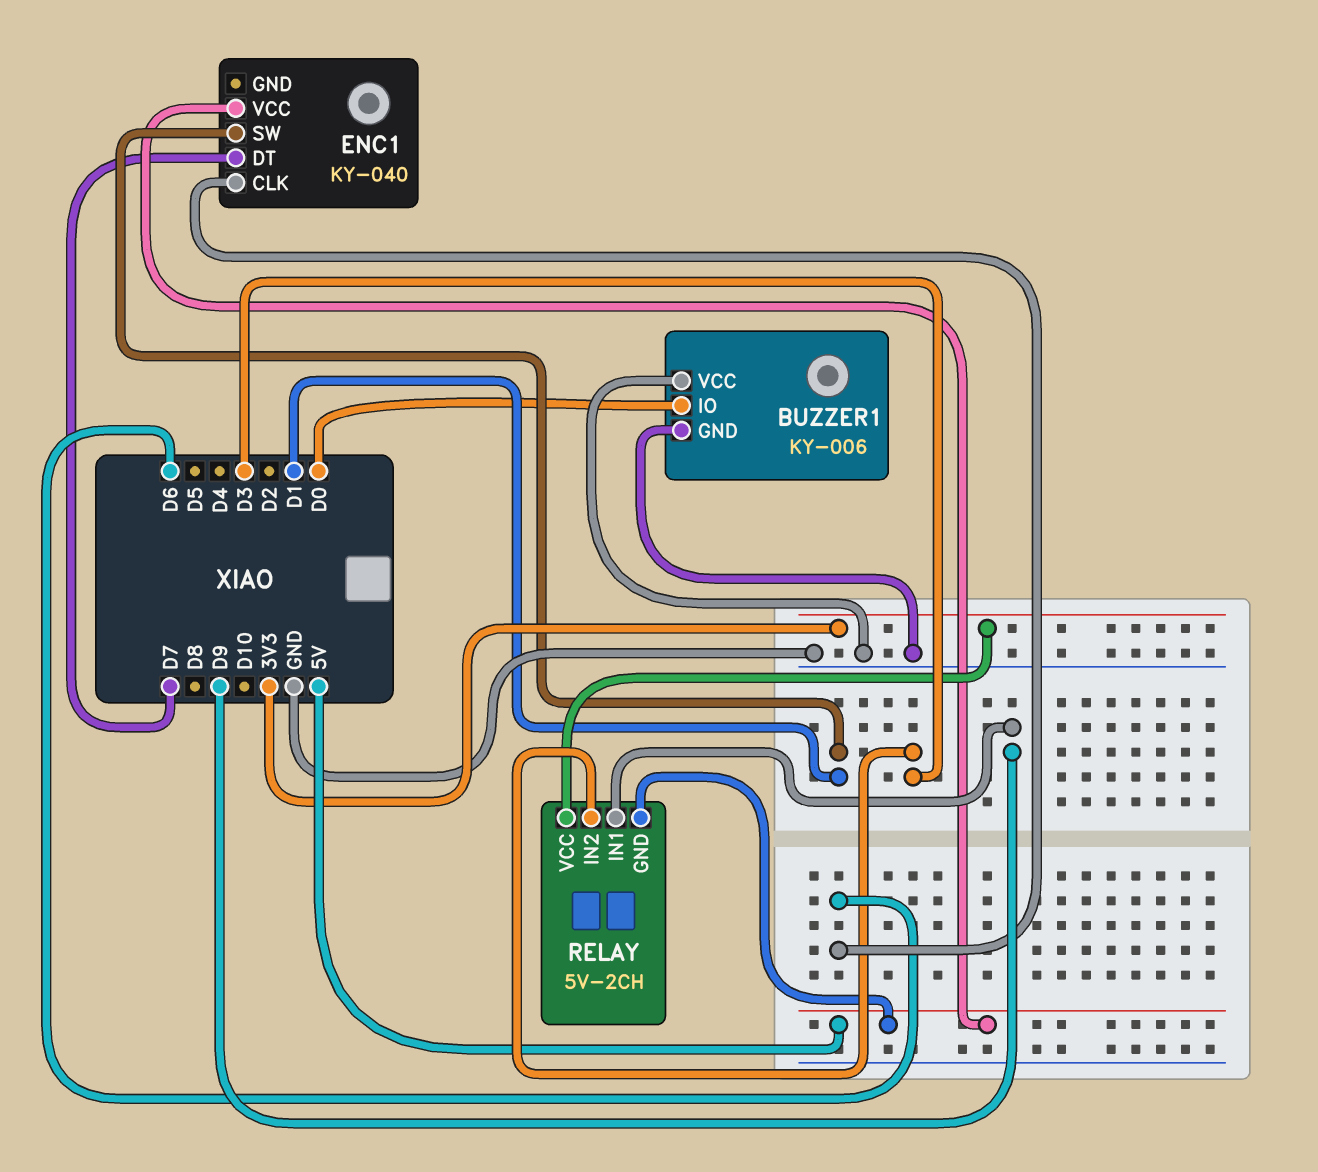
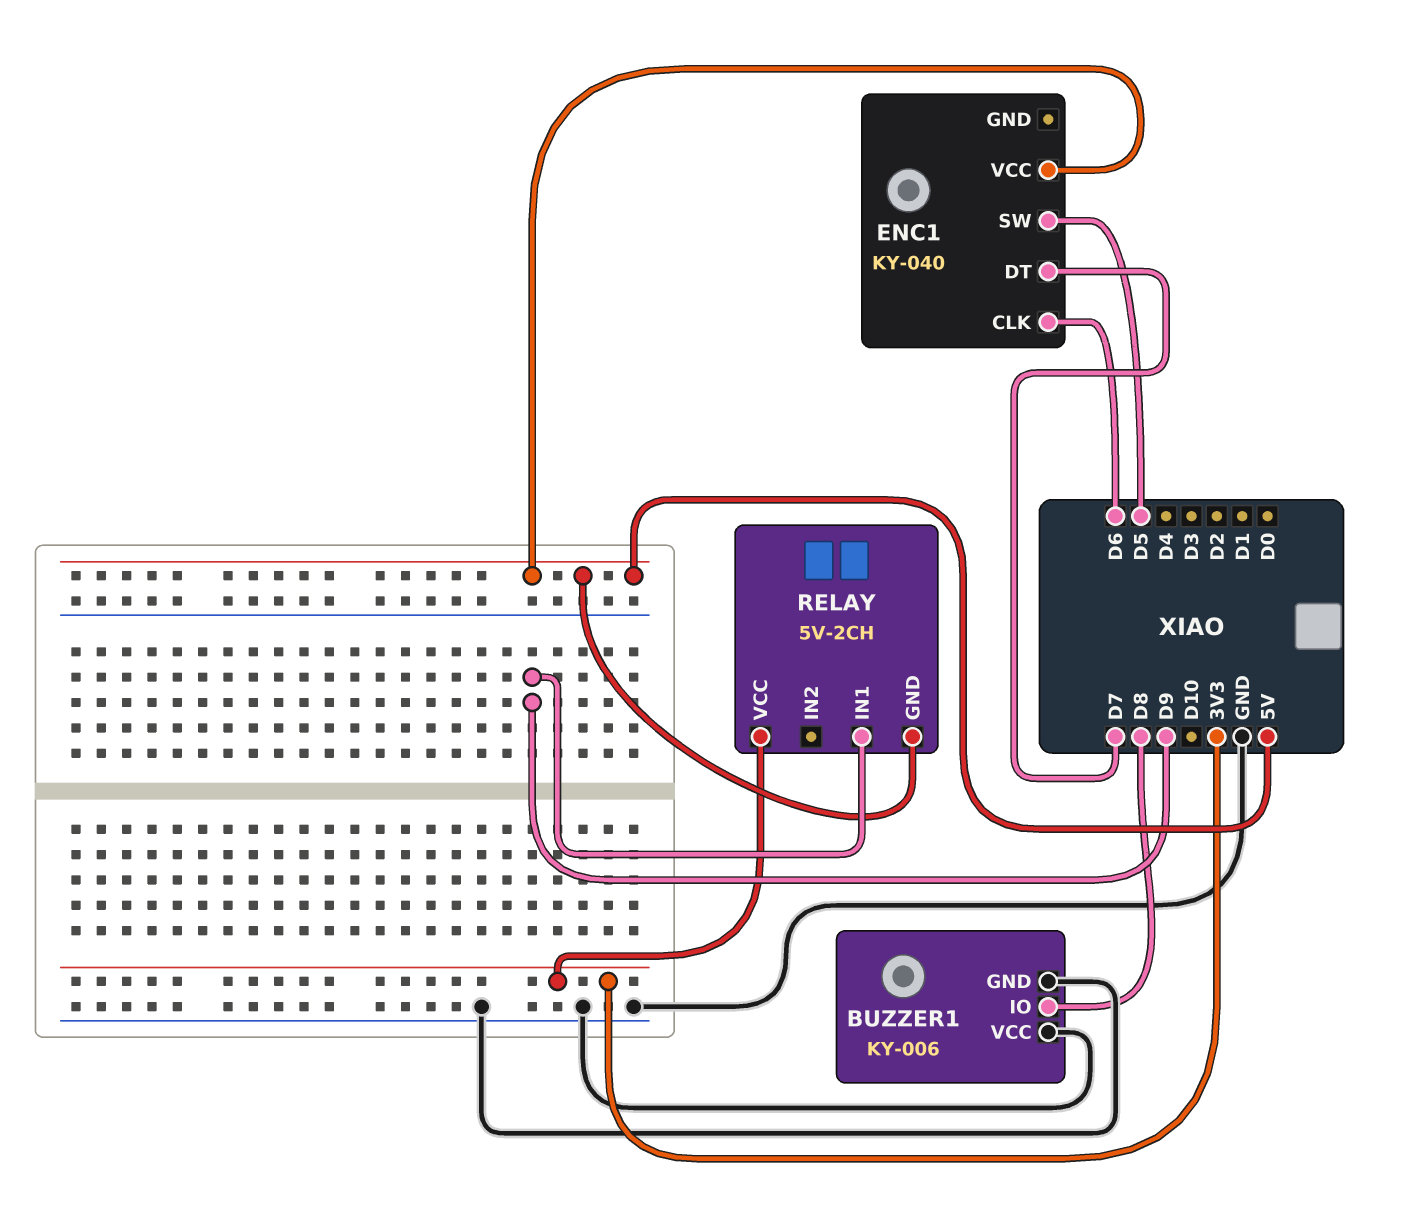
BUZZER1 pin IO: D0 -> D8
ENC1 pin SW: D1 -> D5
RELAY pin IN2: D3 -> none

